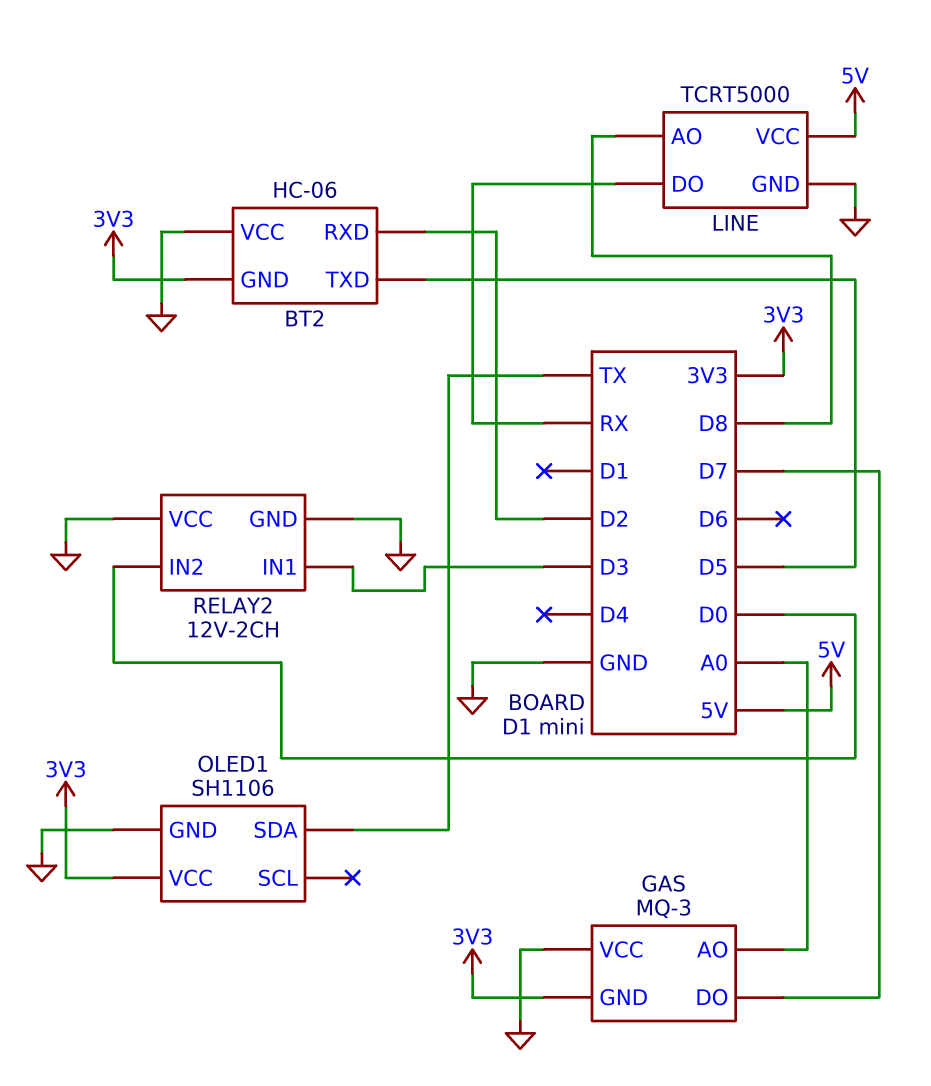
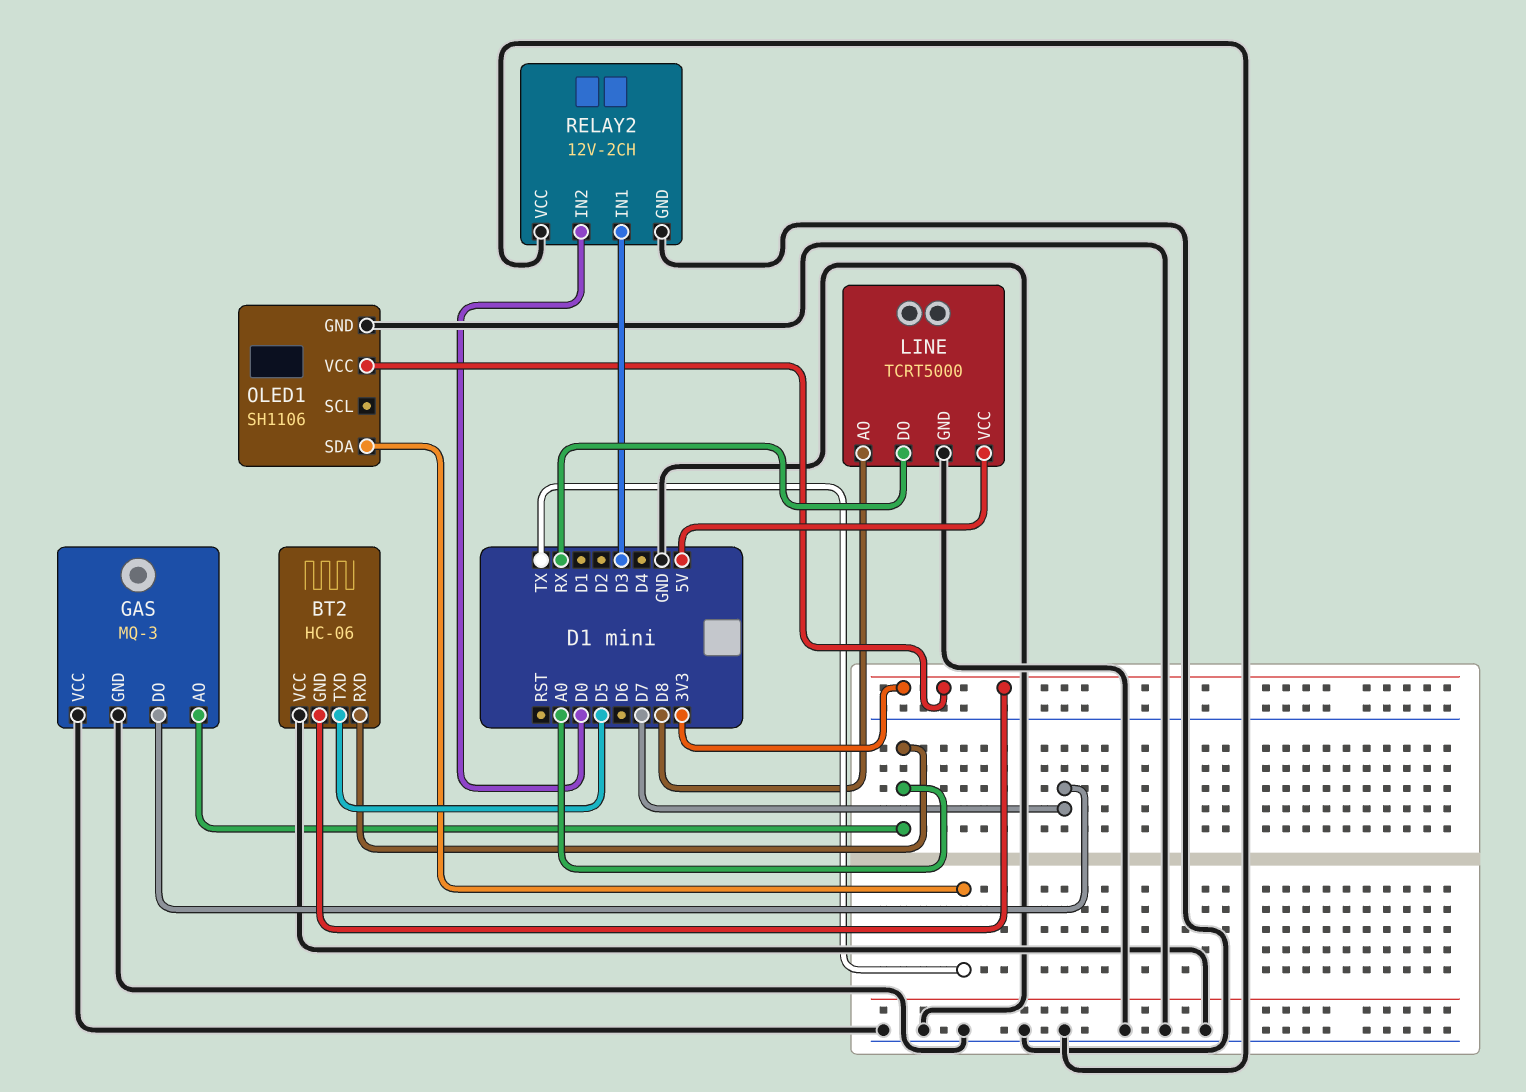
BT2 pin RXD: D2 -> A0
GAS pin GND: 3V3 -> GND

